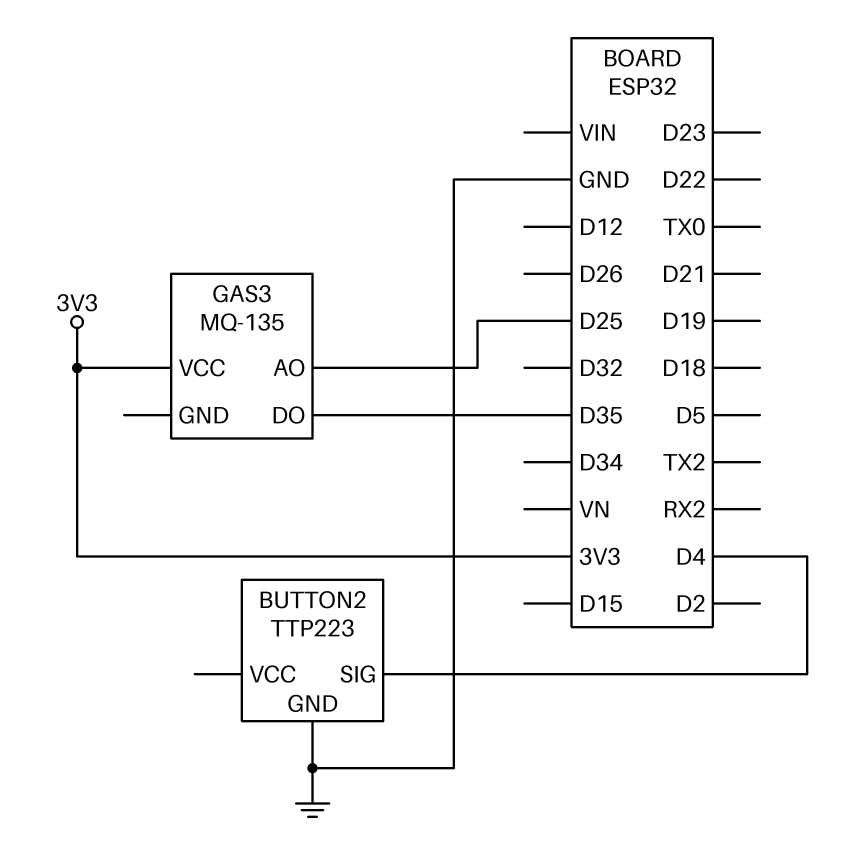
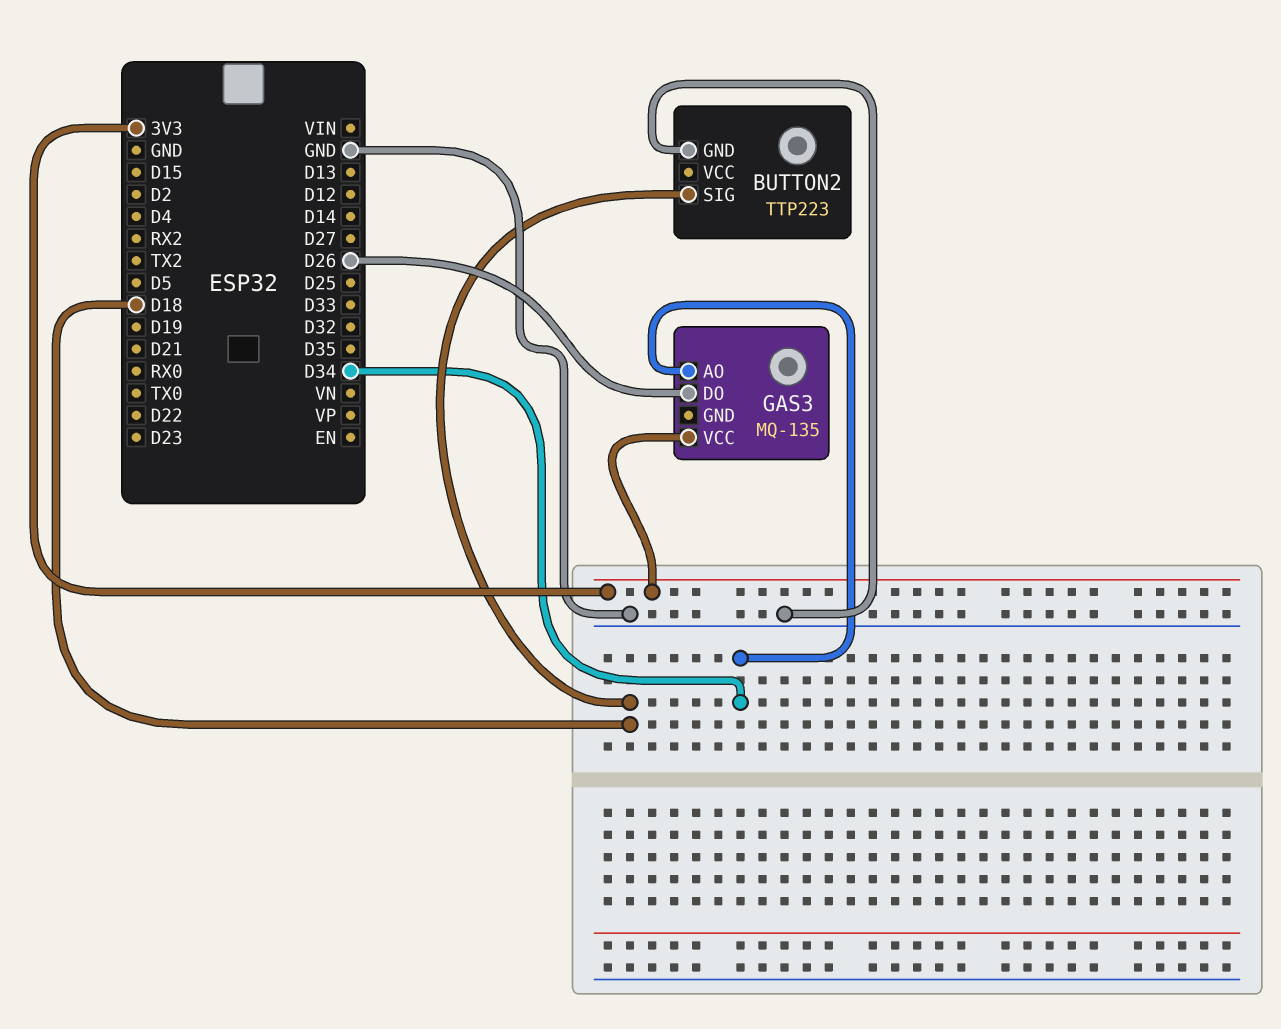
BUTTON2 pin SIG: D4 -> D18
GAS3 pin AO: D25 -> D34
GAS3 pin DO: D35 -> D26

